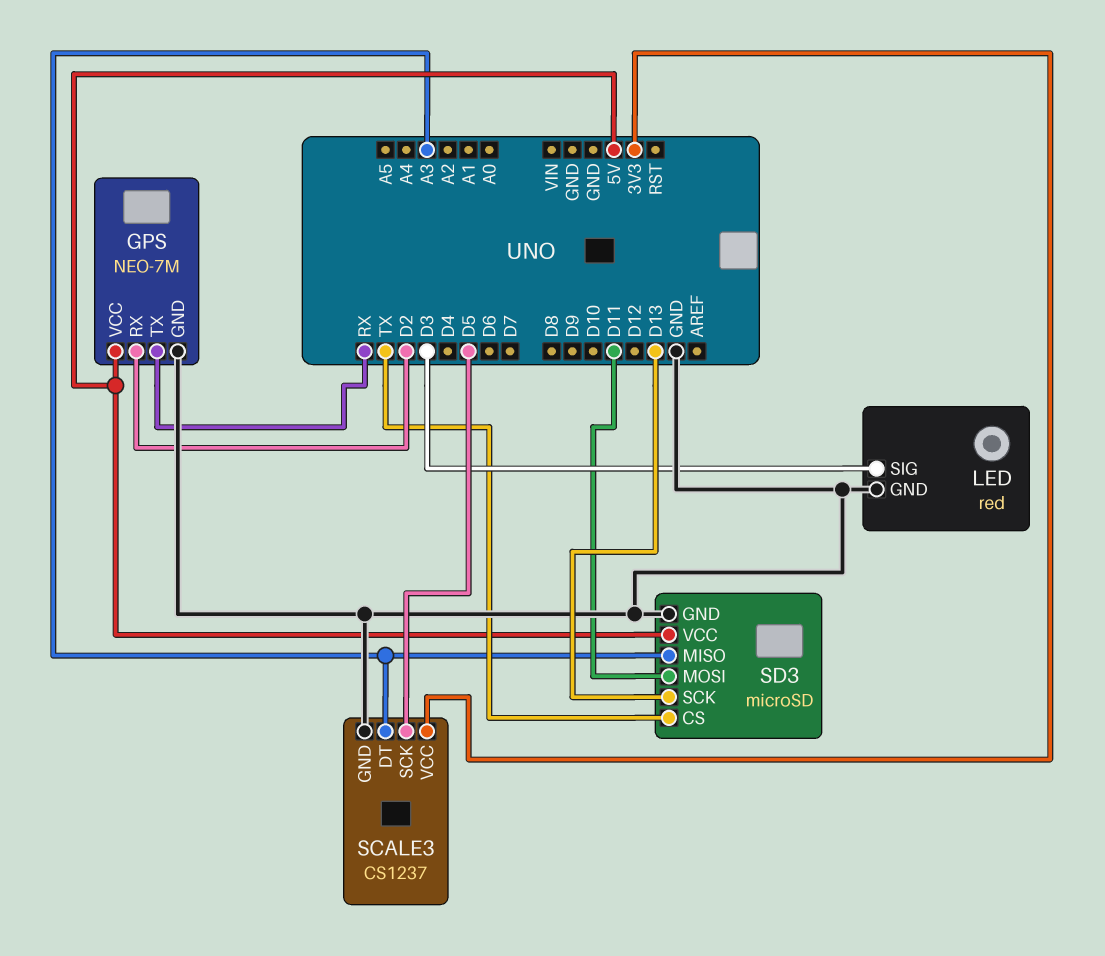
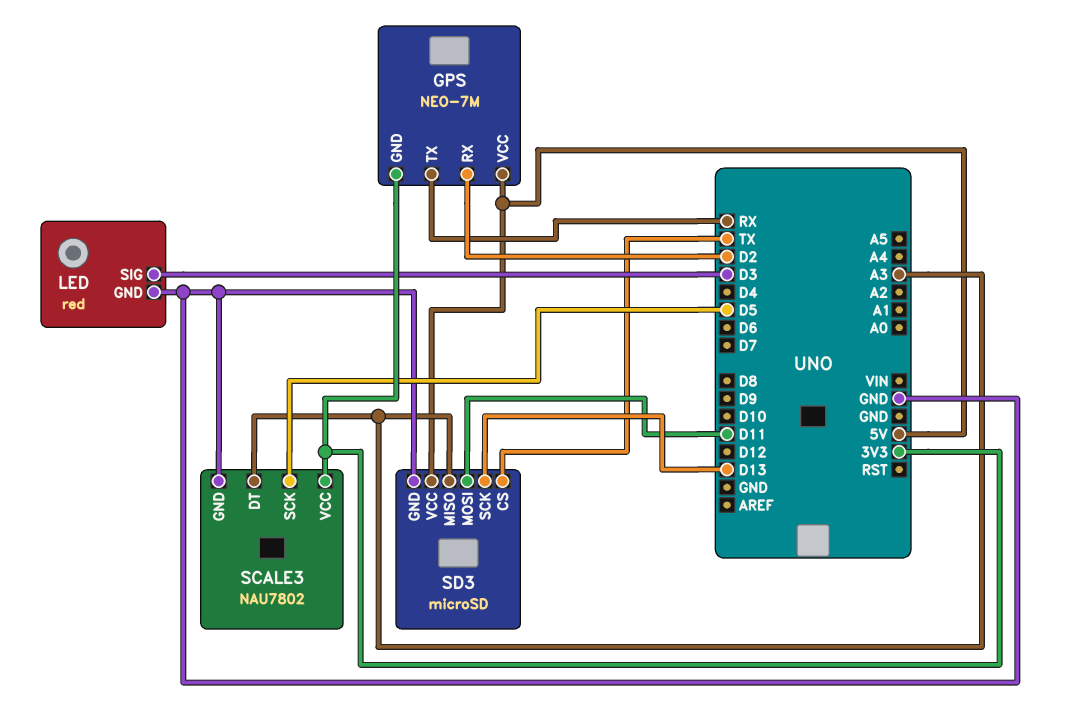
GPS pin GND: GND -> 3V3
SCALE3: CS1237 -> NAU7802

